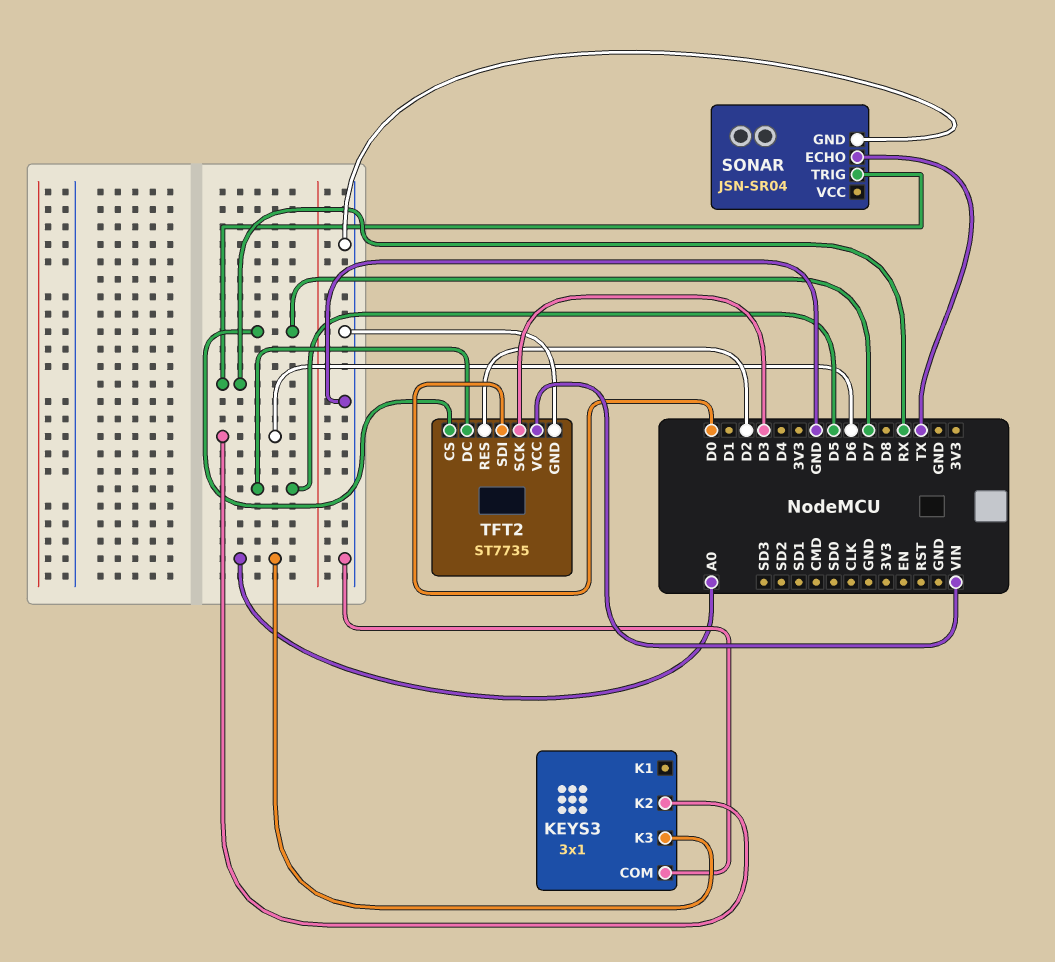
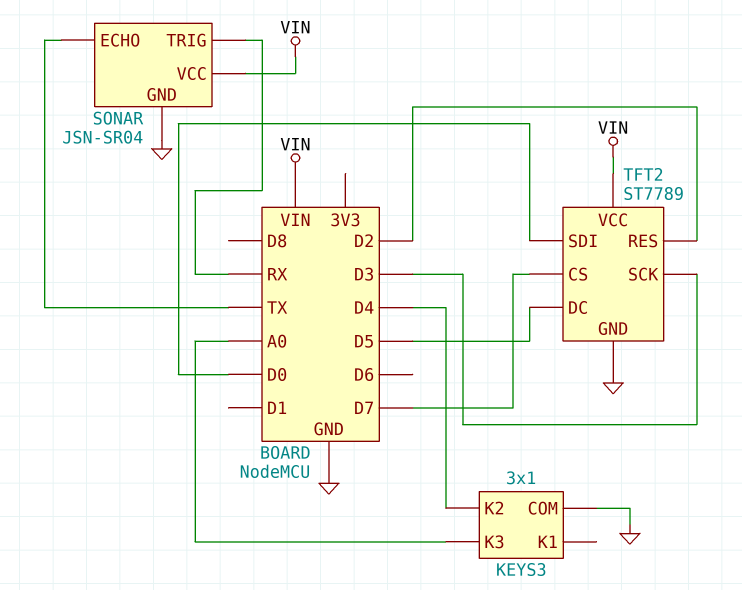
KEYS3 pin K2: D6 -> D4
SONAR pin VCC: none -> VIN
TFT2: ST7735 -> ST7789

